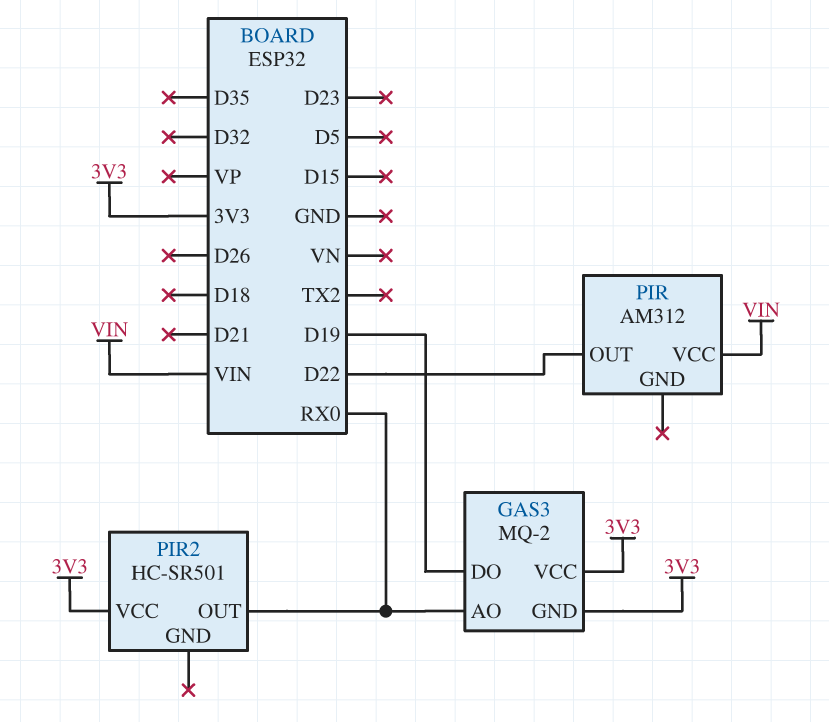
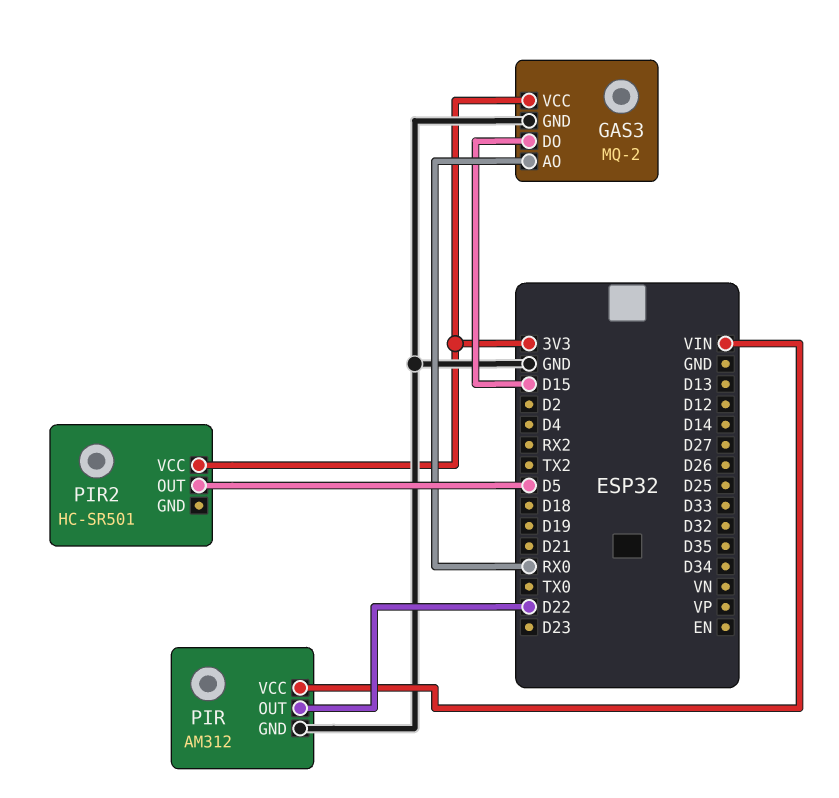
GAS3 pin DO: D19 -> D15
GAS3 pin GND: 3V3 -> GND
PIR pin GND: none -> GND
PIR2 pin OUT: RX0 -> D5

